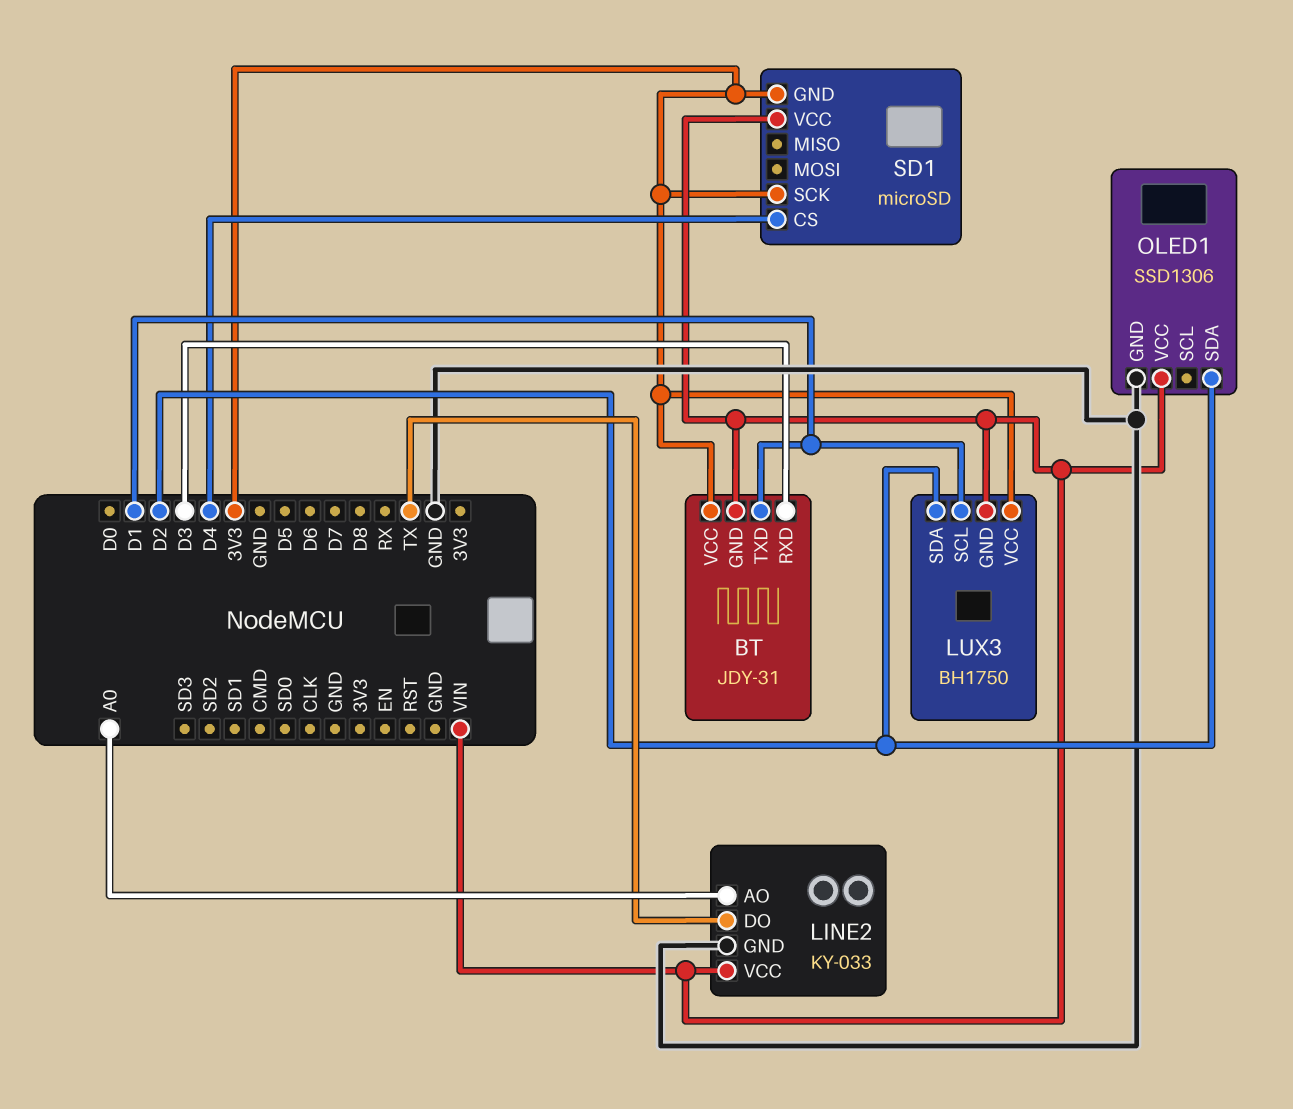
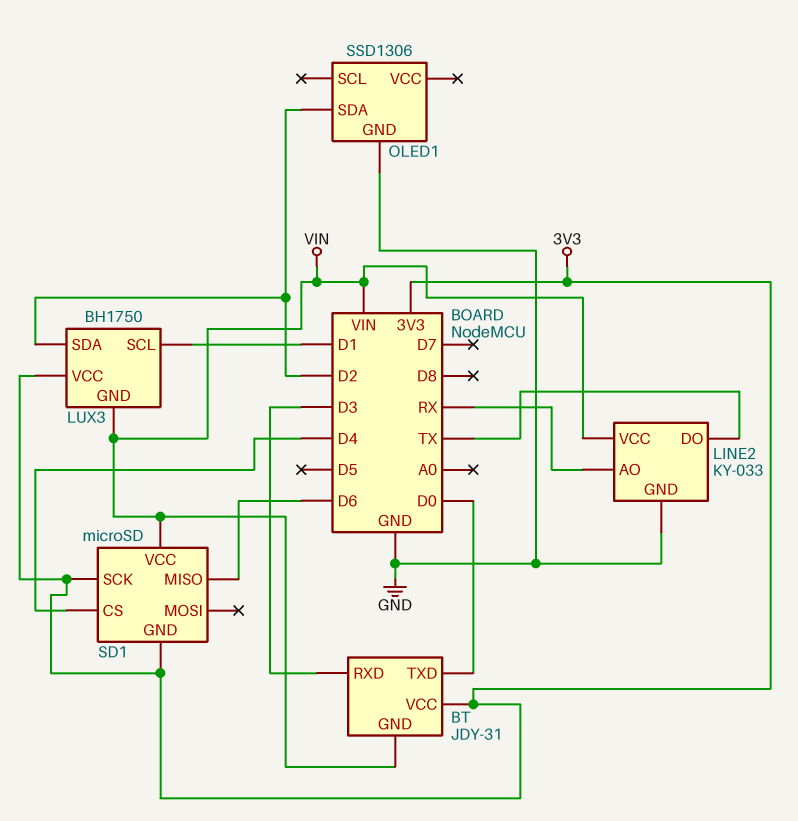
BT pin TXD: D1 -> D0
LINE2 pin AO: A0 -> RX
OLED1 pin VCC: VIN -> none
SD1 pin MISO: none -> D6

